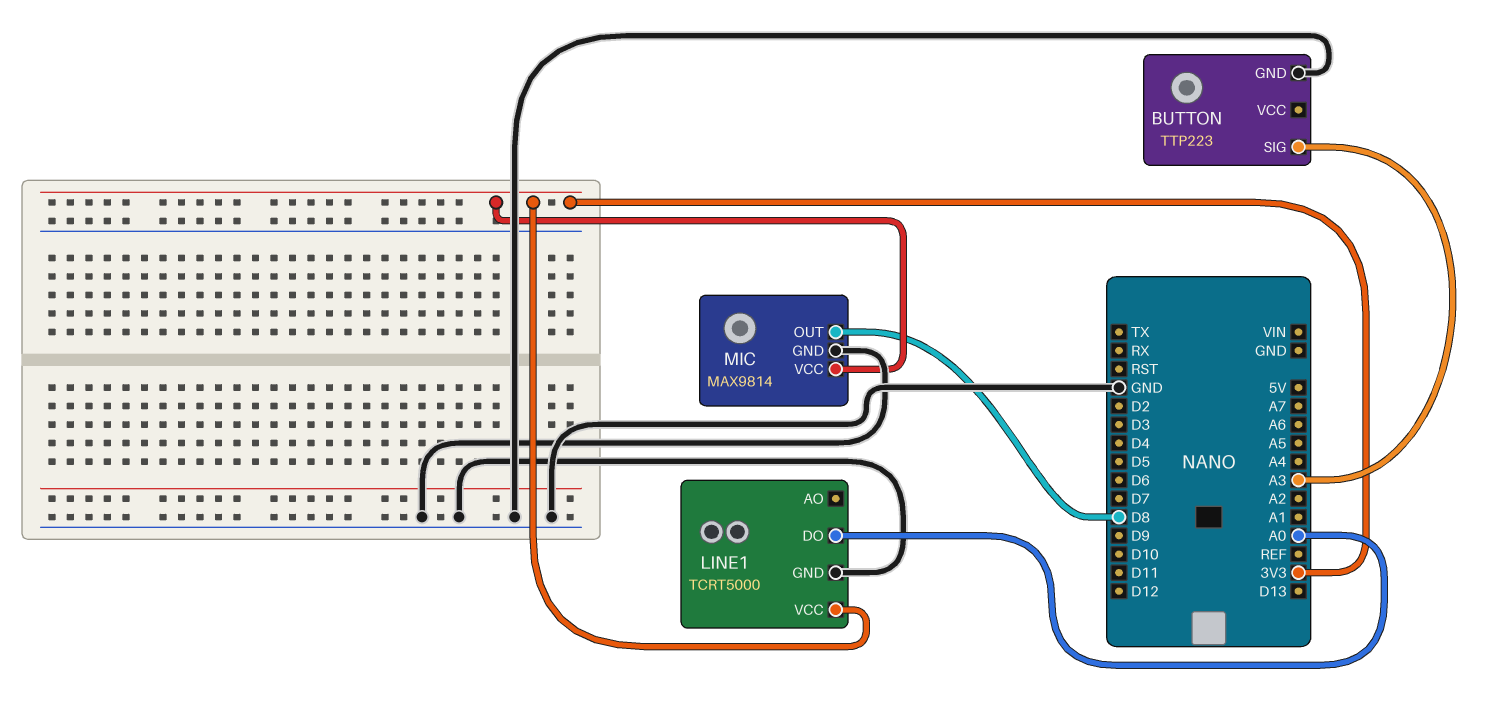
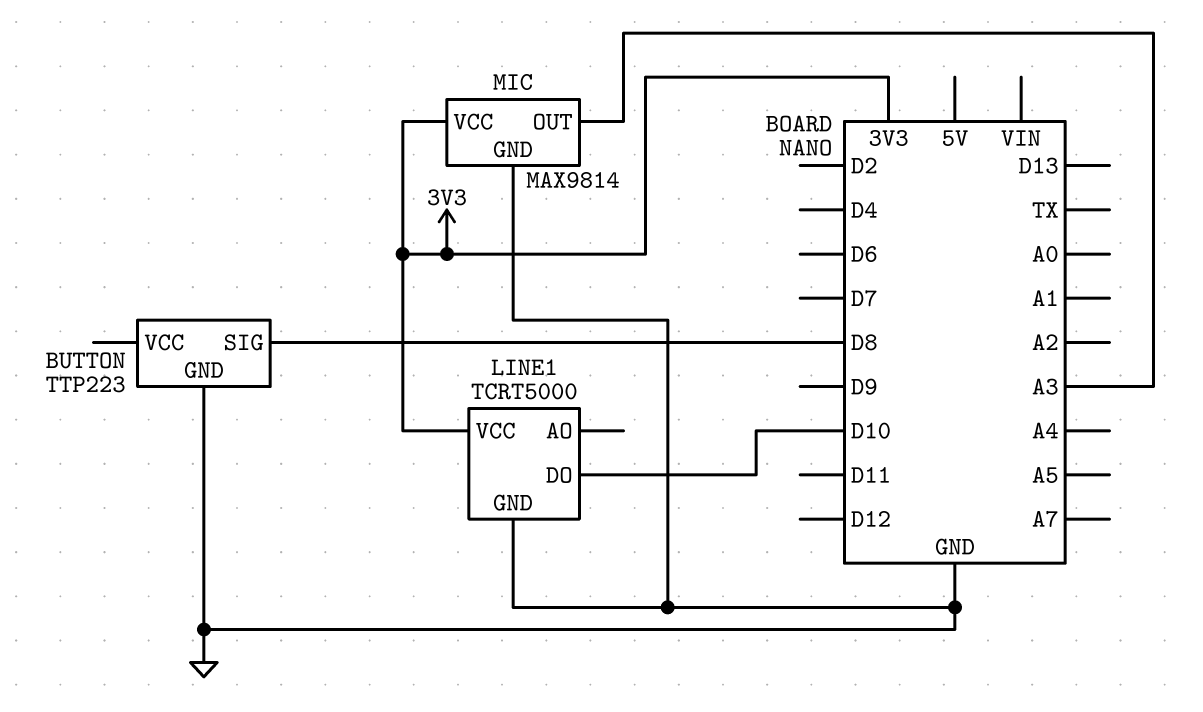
BUTTON pin SIG: A3 -> D8
LINE1 pin DO: A0 -> D10
MIC pin OUT: D8 -> A3

